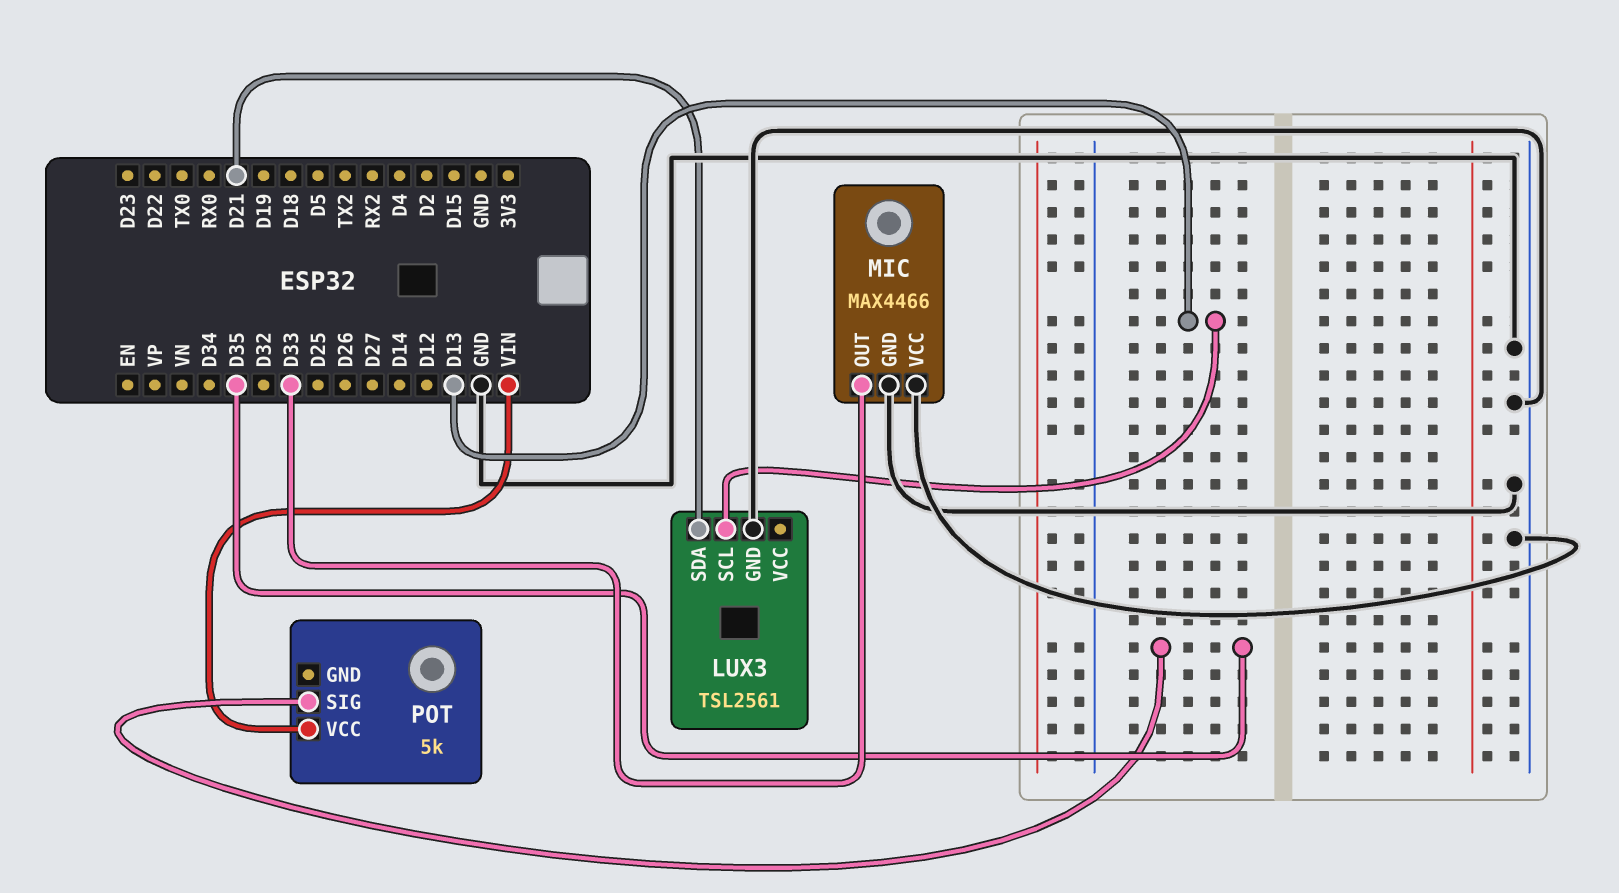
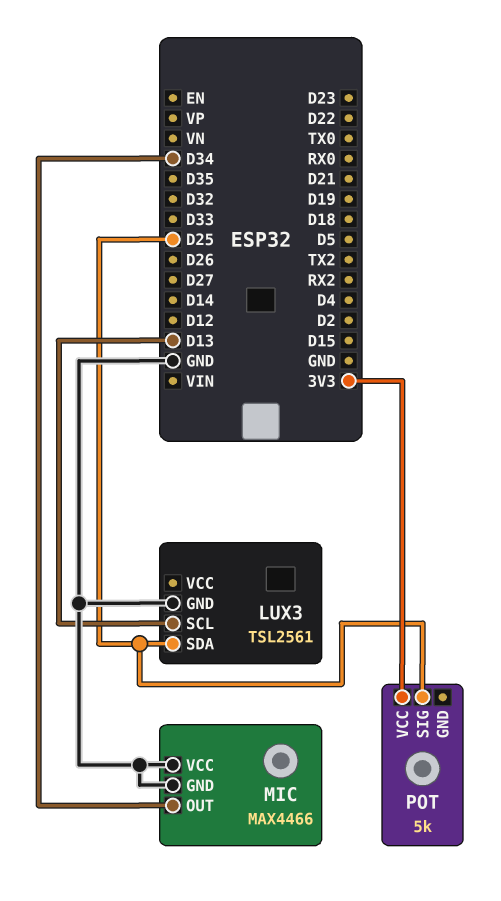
LUX3 pin SDA: D21 -> D25
MIC pin OUT: D33 -> D34
POT pin SIG: D35 -> D25
POT pin VCC: VIN -> 3V3

